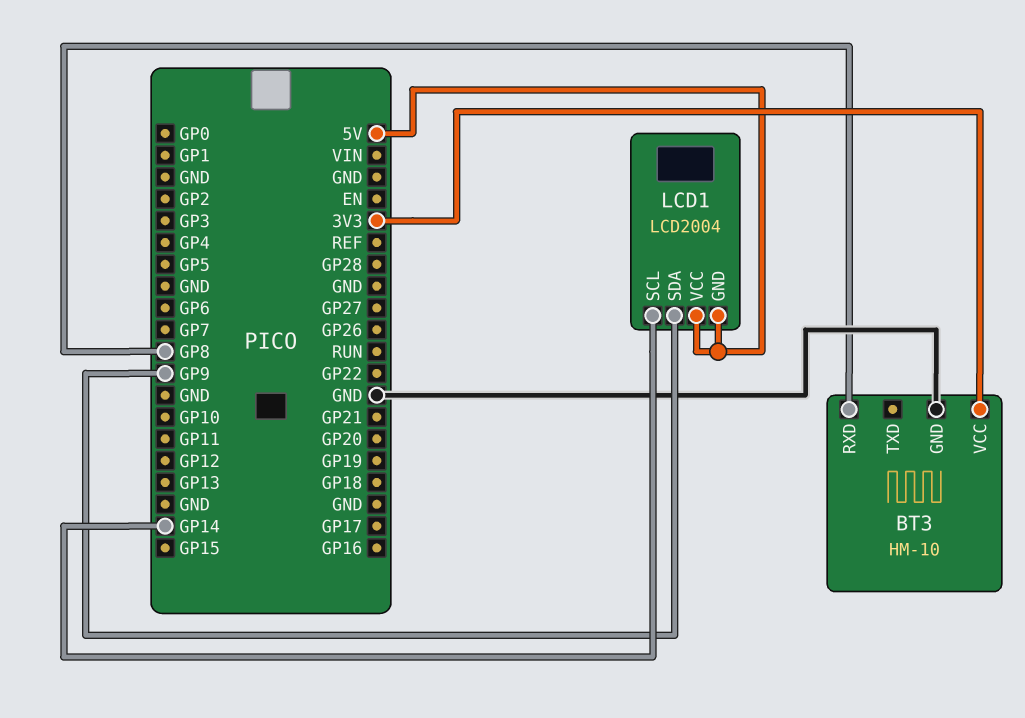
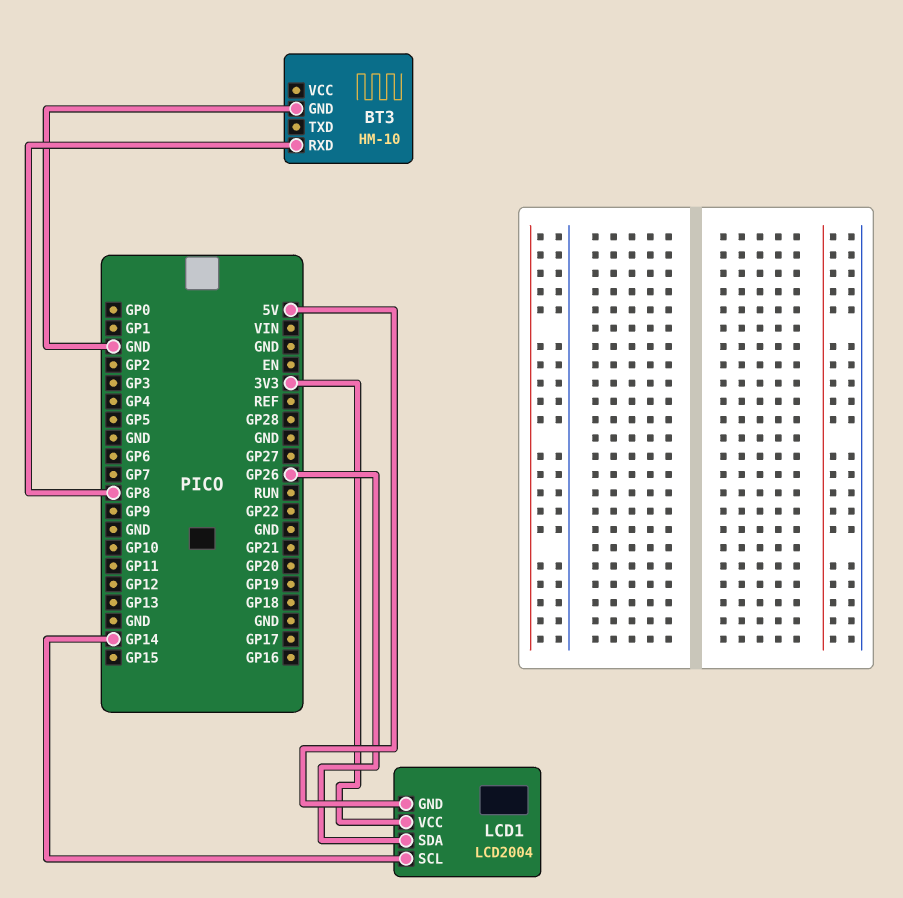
BT3 pin VCC: 3V3 -> none
LCD1 pin SDA: GP9 -> GP26
LCD1 pin VCC: 5V -> 3V3

